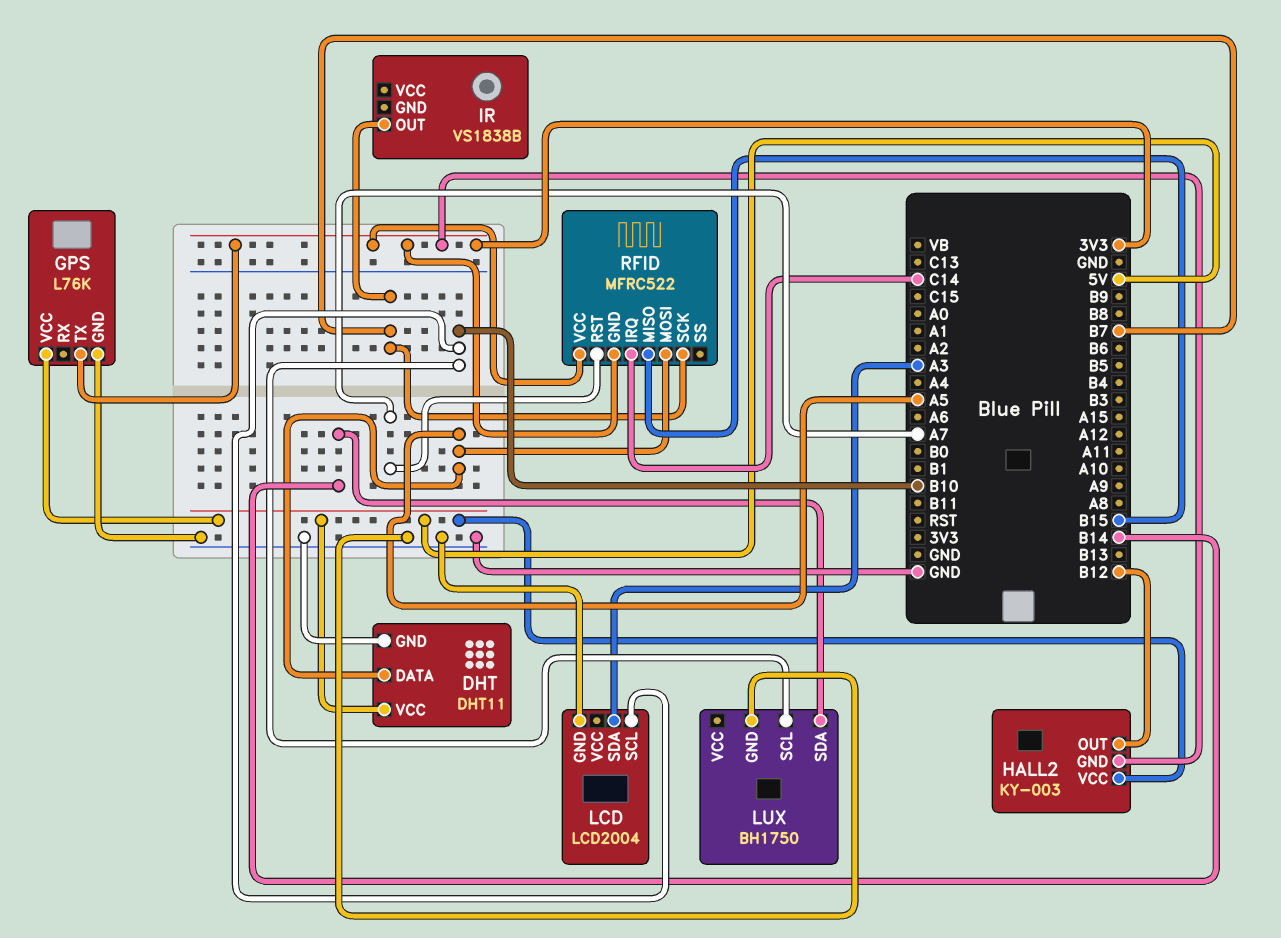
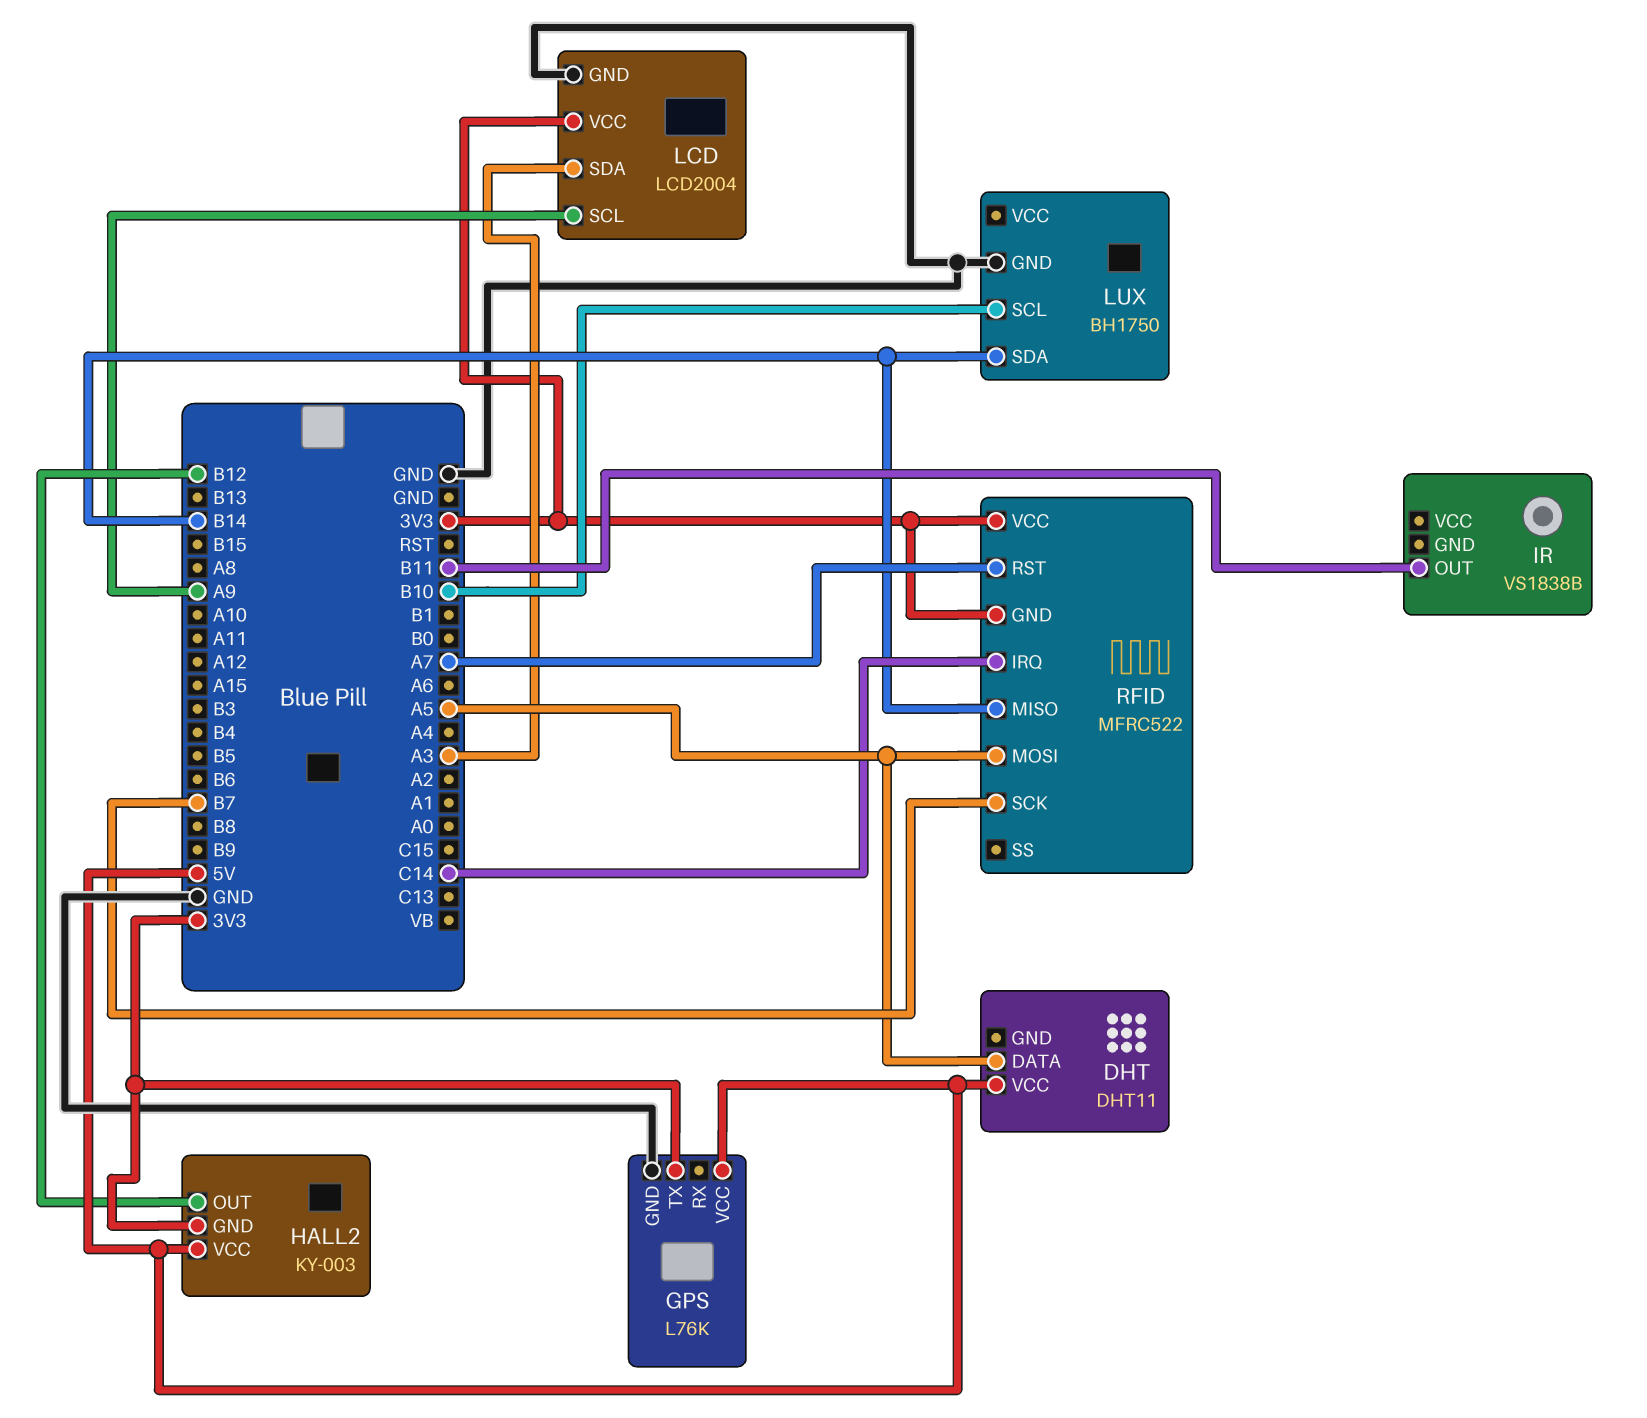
DHT pin GND: GND -> none
IR pin OUT: B7 -> B11
LCD pin SCL: B10 -> A9
LCD pin VCC: none -> 3V3
RFID pin MISO: B15 -> B14

